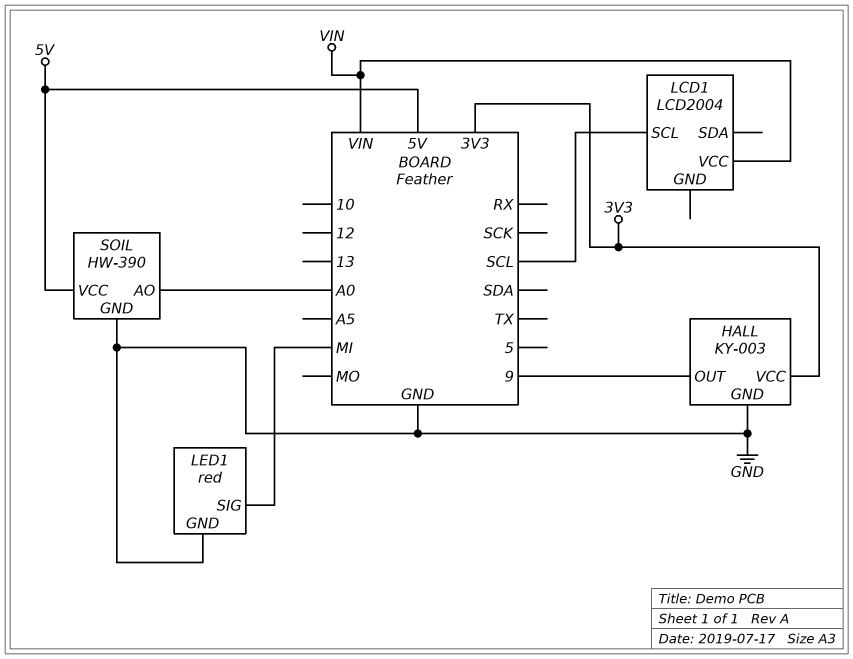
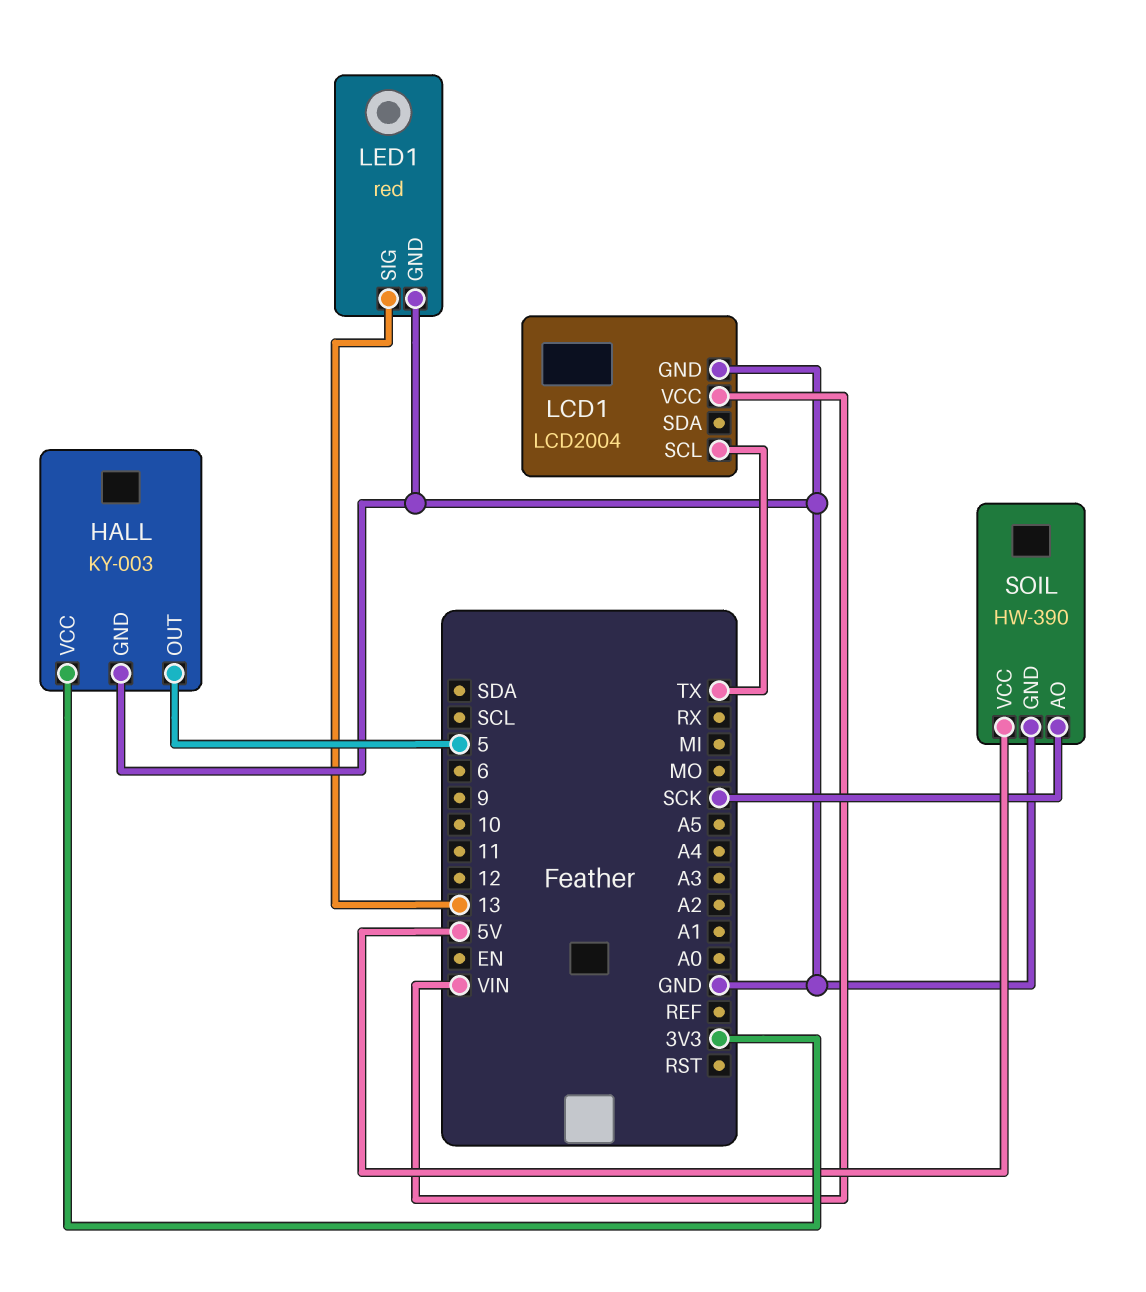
HALL pin OUT: 9 -> 5
LCD1 pin GND: none -> GND
LCD1 pin SCL: SCL -> TX
LED1 pin SIG: MI -> 13
SOIL pin AO: A0 -> SCK

